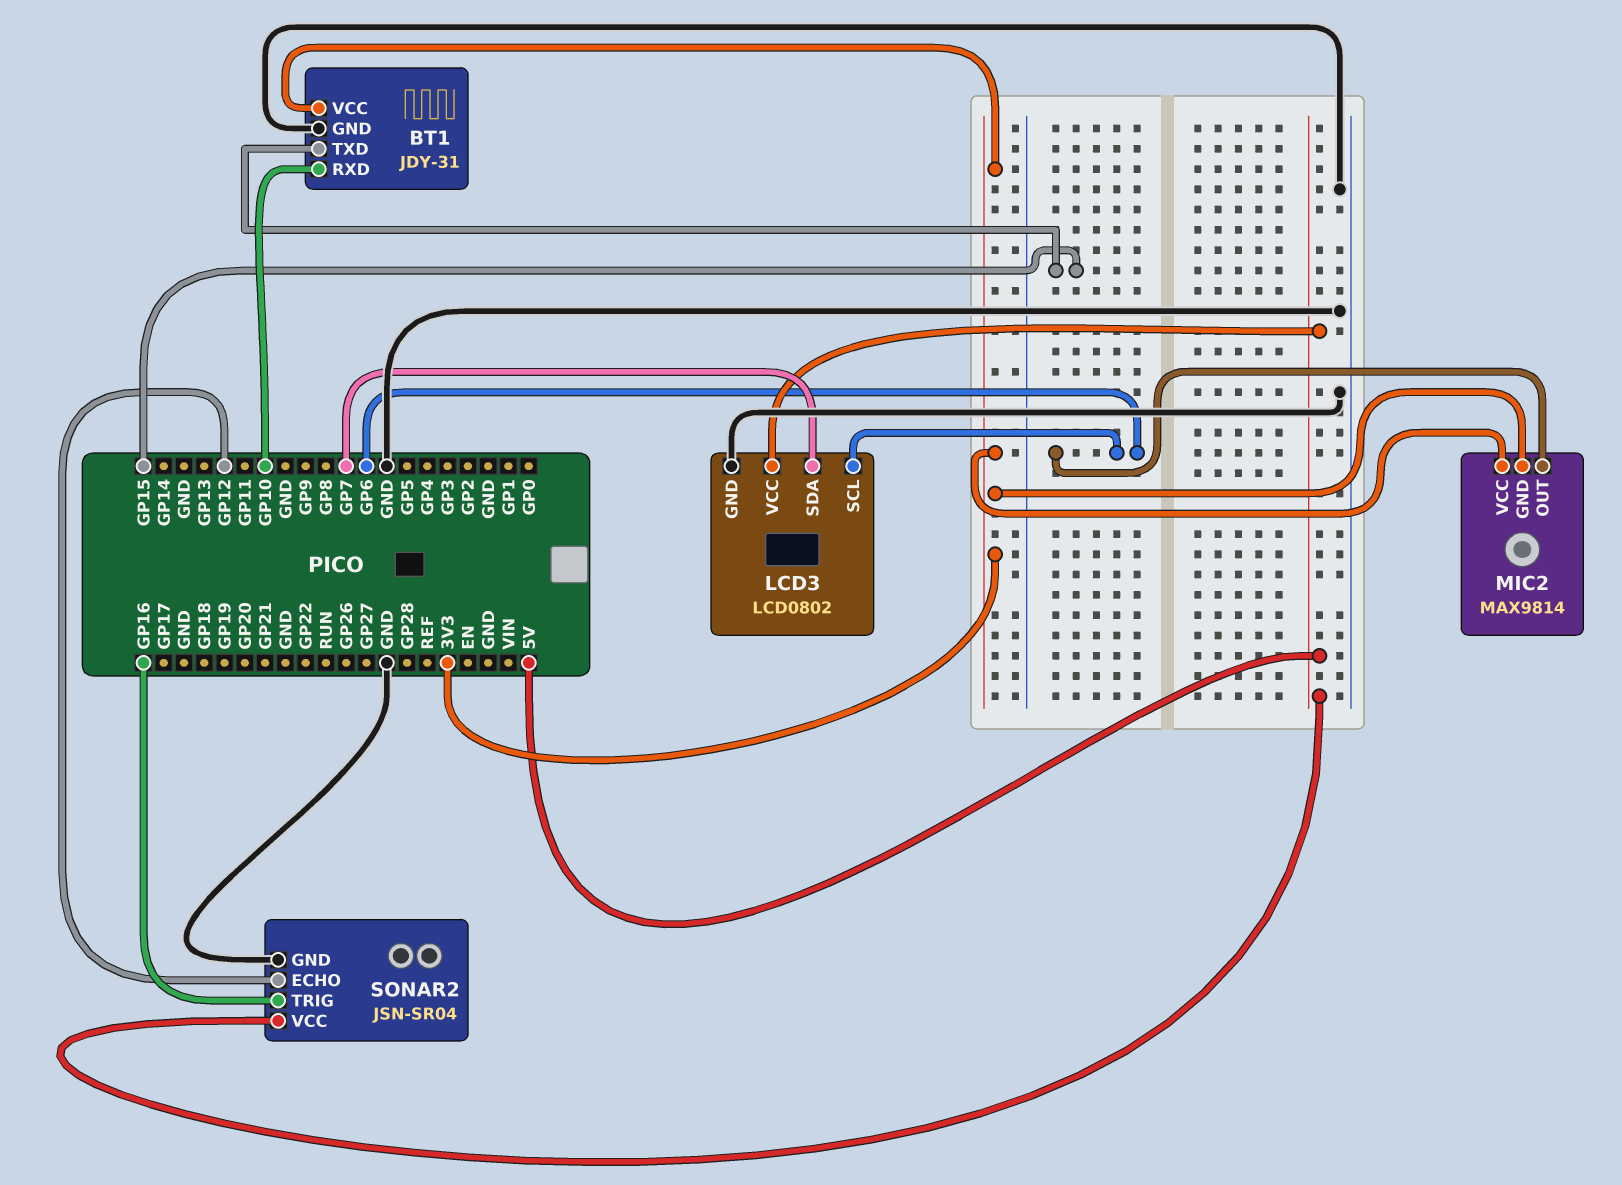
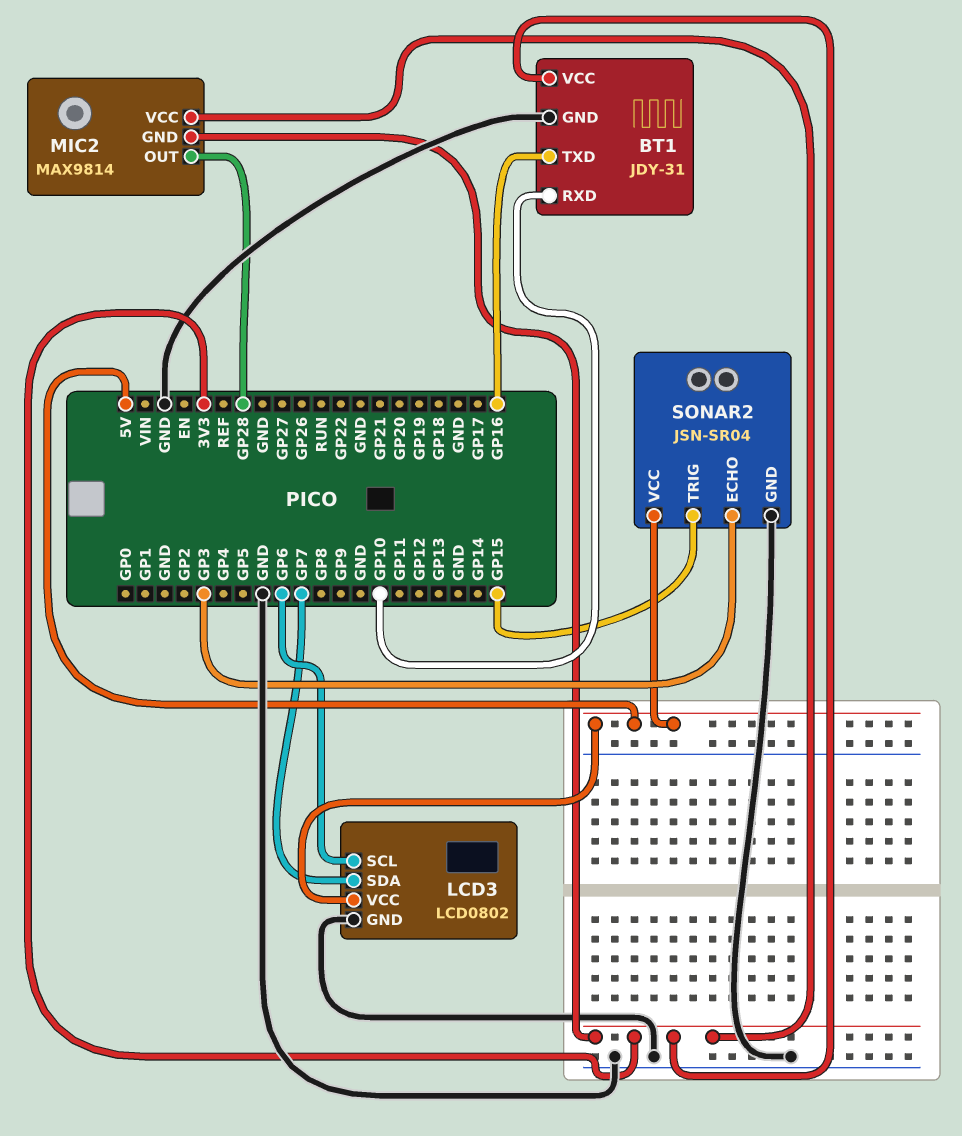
BT1 pin TXD: GP15 -> GP16
MIC2 pin OUT: GP6 -> GP28
SONAR2 pin ECHO: GP12 -> GP3
SONAR2 pin TRIG: GP16 -> GP15

